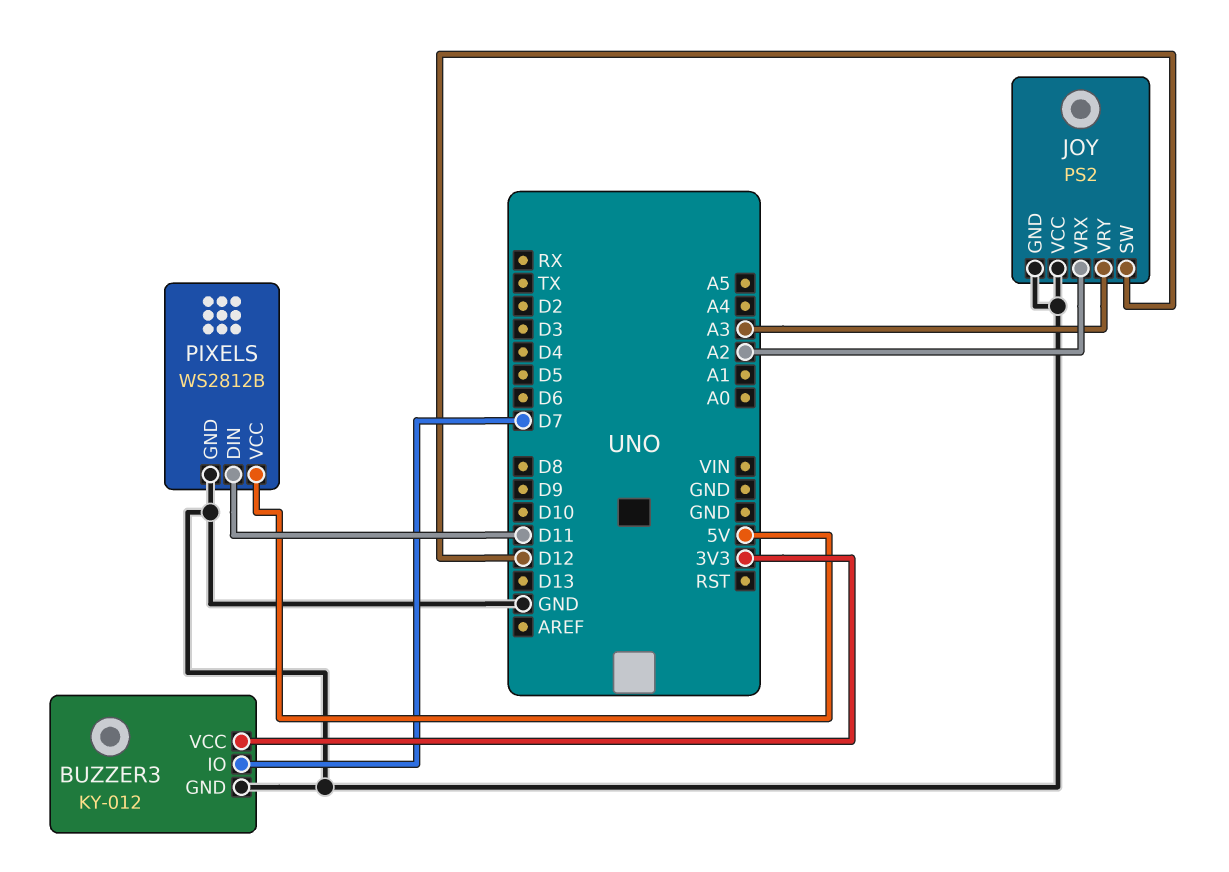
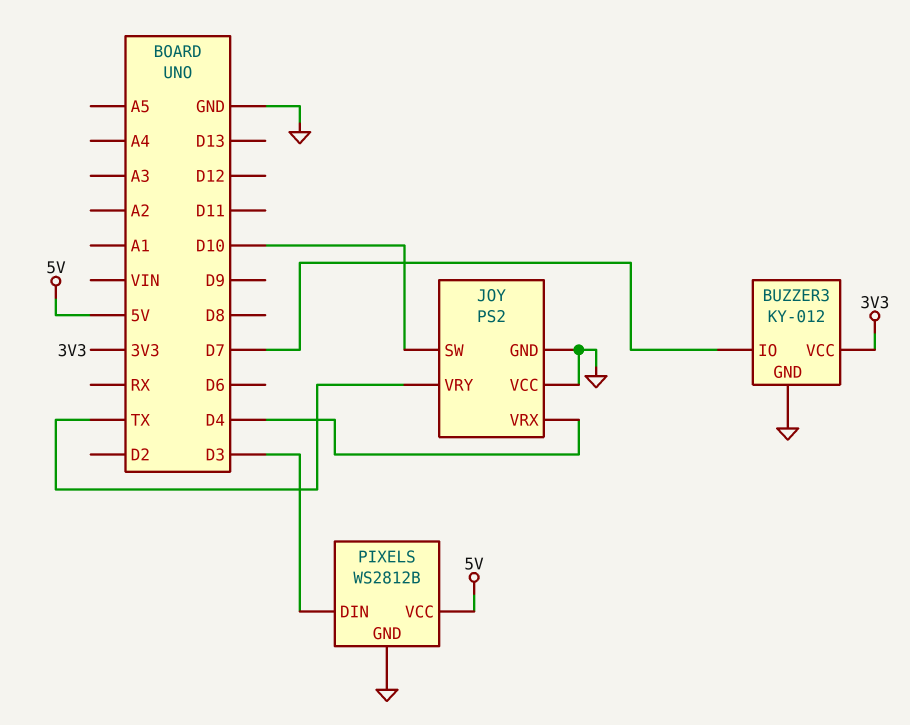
JOY pin SW: D12 -> D10
JOY pin VRX: A2 -> D4
JOY pin VRY: A3 -> TX
PIXELS pin DIN: D11 -> D3

